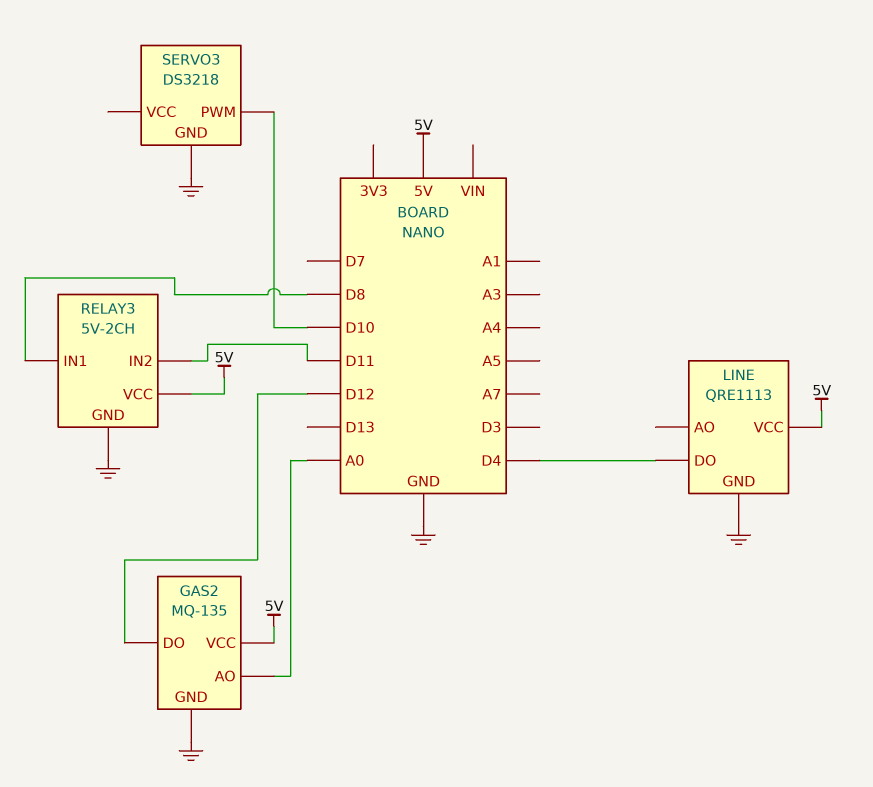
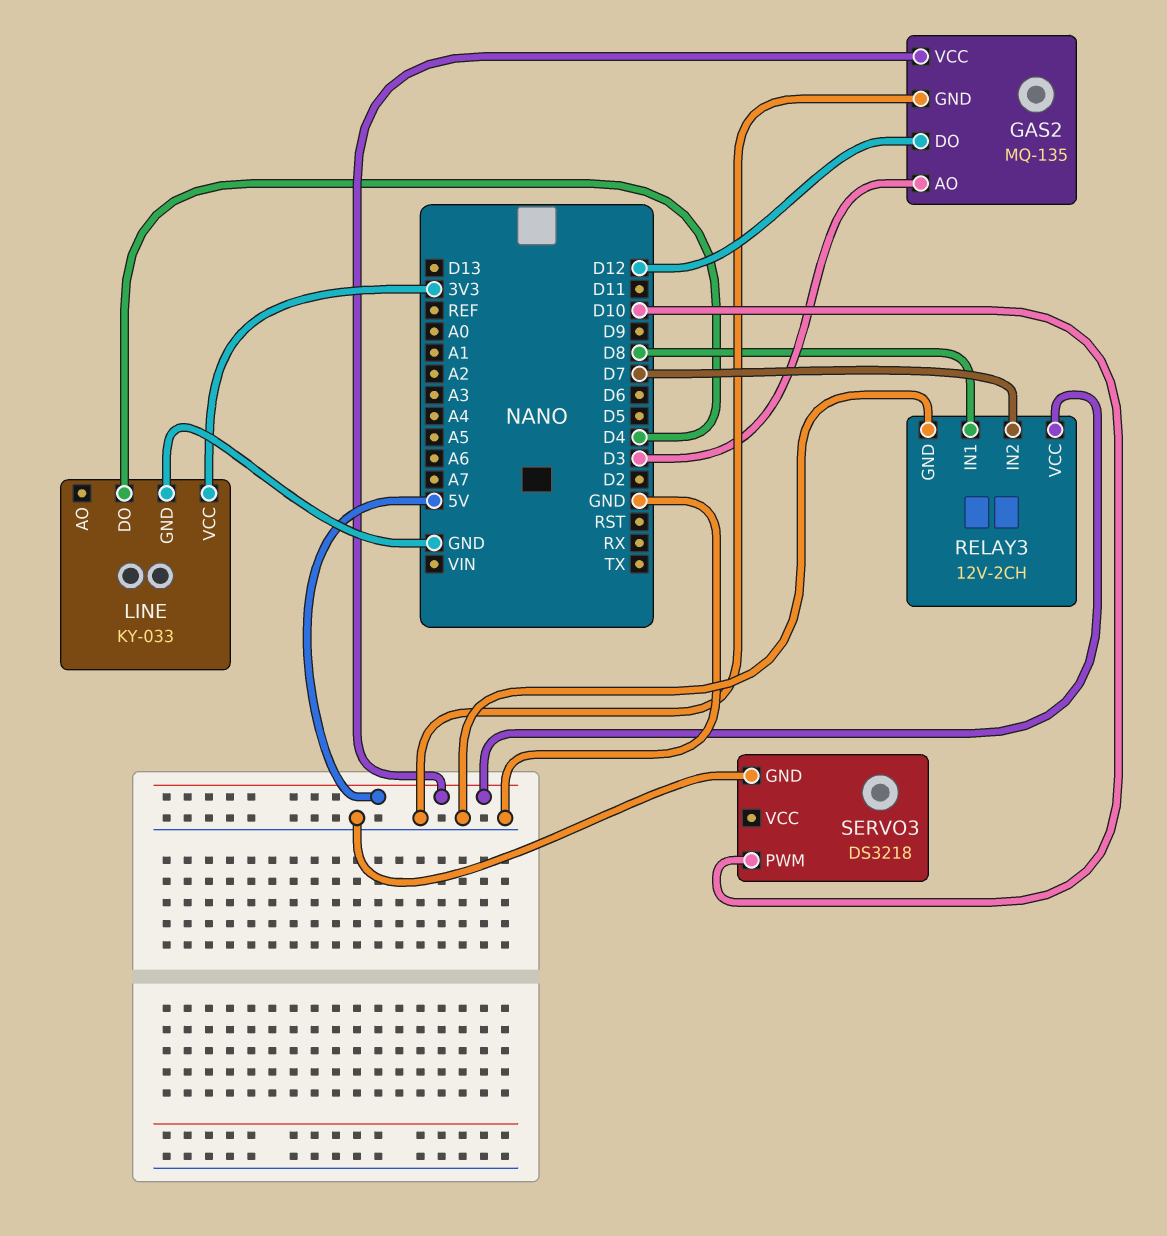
GAS2 pin AO: A0 -> D3
LINE: QRE1113 -> KY-033
LINE pin VCC: 5V -> 3V3
RELAY3: 5V-2CH -> 12V-2CH
RELAY3 pin IN2: D11 -> D7

